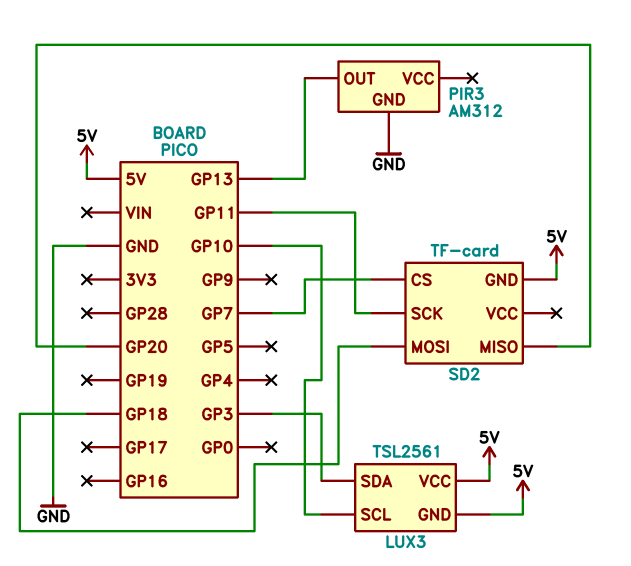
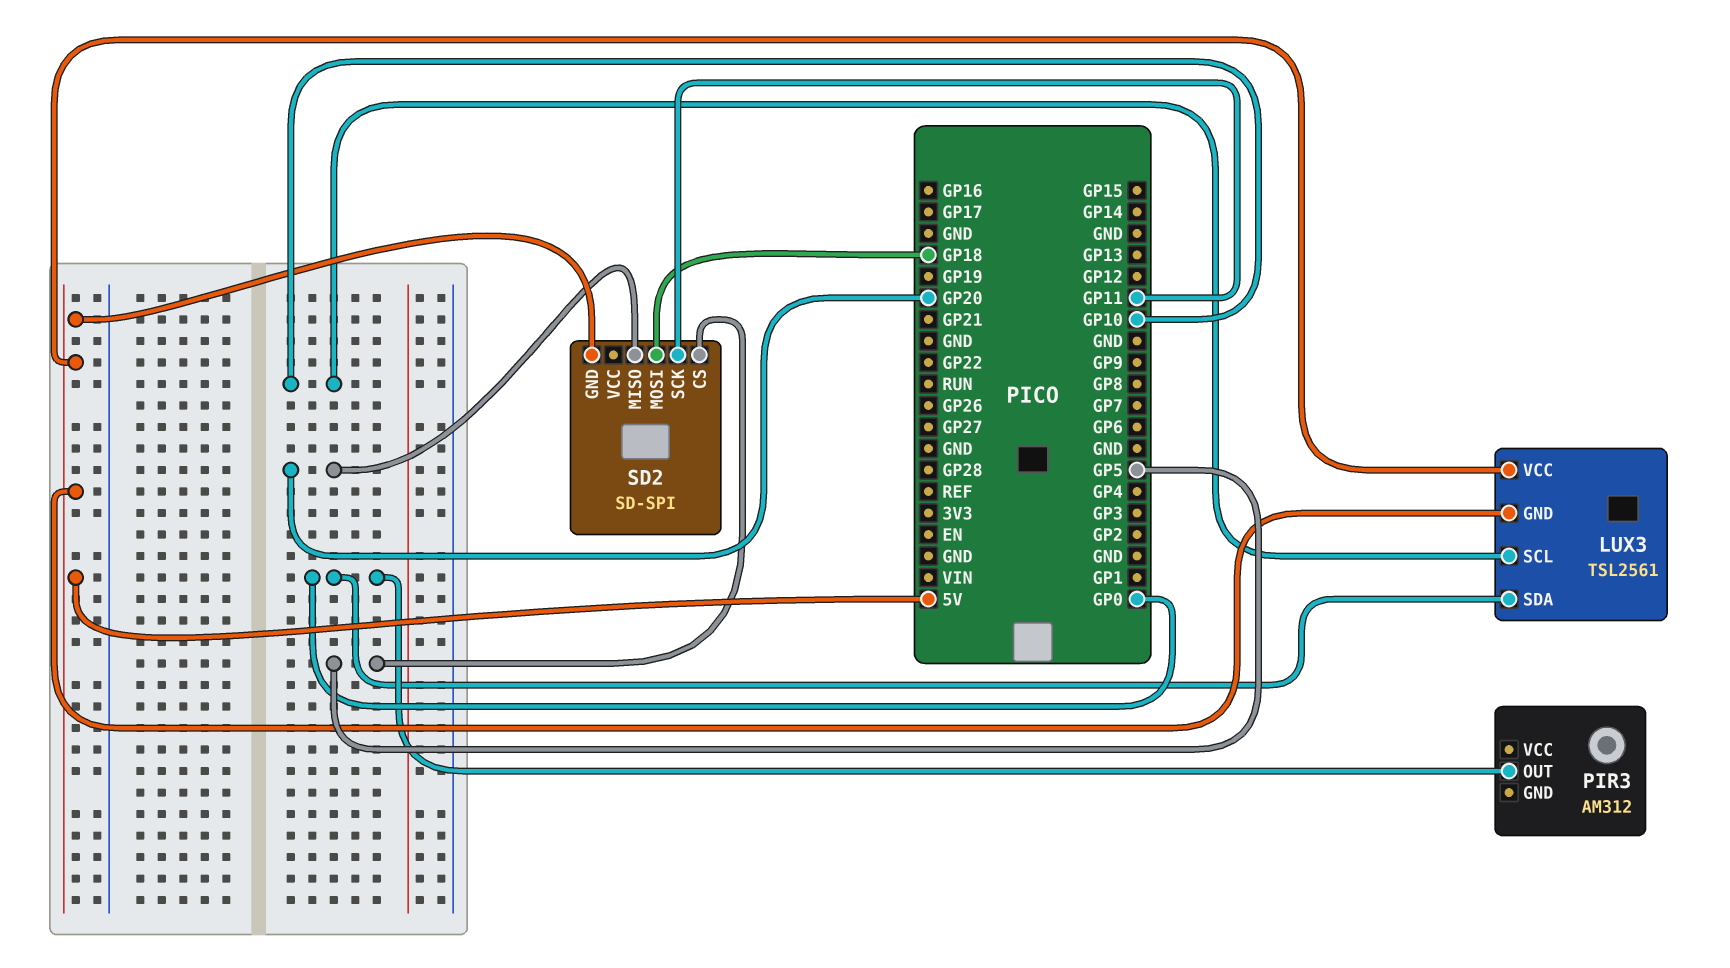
LUX3 pin SDA: GP3 -> GP0
PIR3 pin GND: GND -> none
PIR3 pin OUT: GP13 -> GP0
SD2: TF-card -> SD-SPI
SD2 pin CS: GP7 -> GP5

